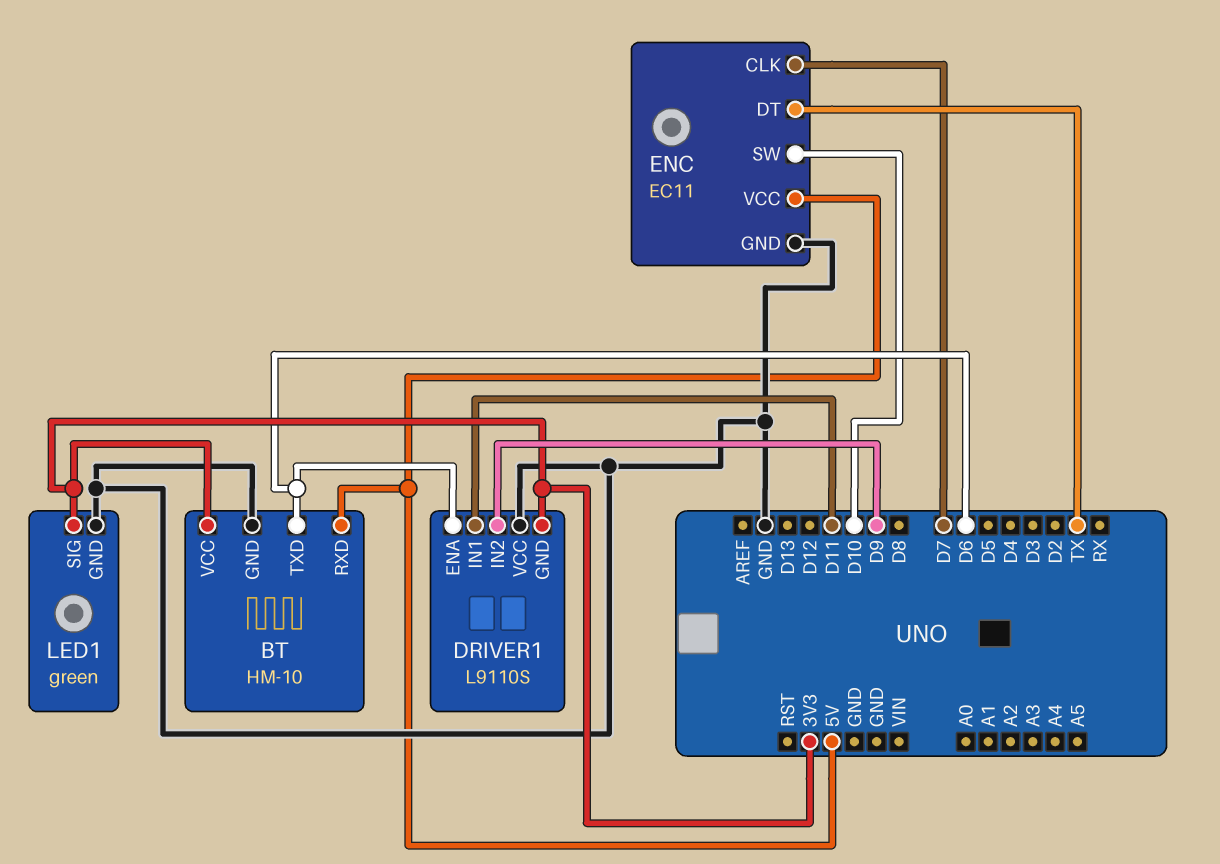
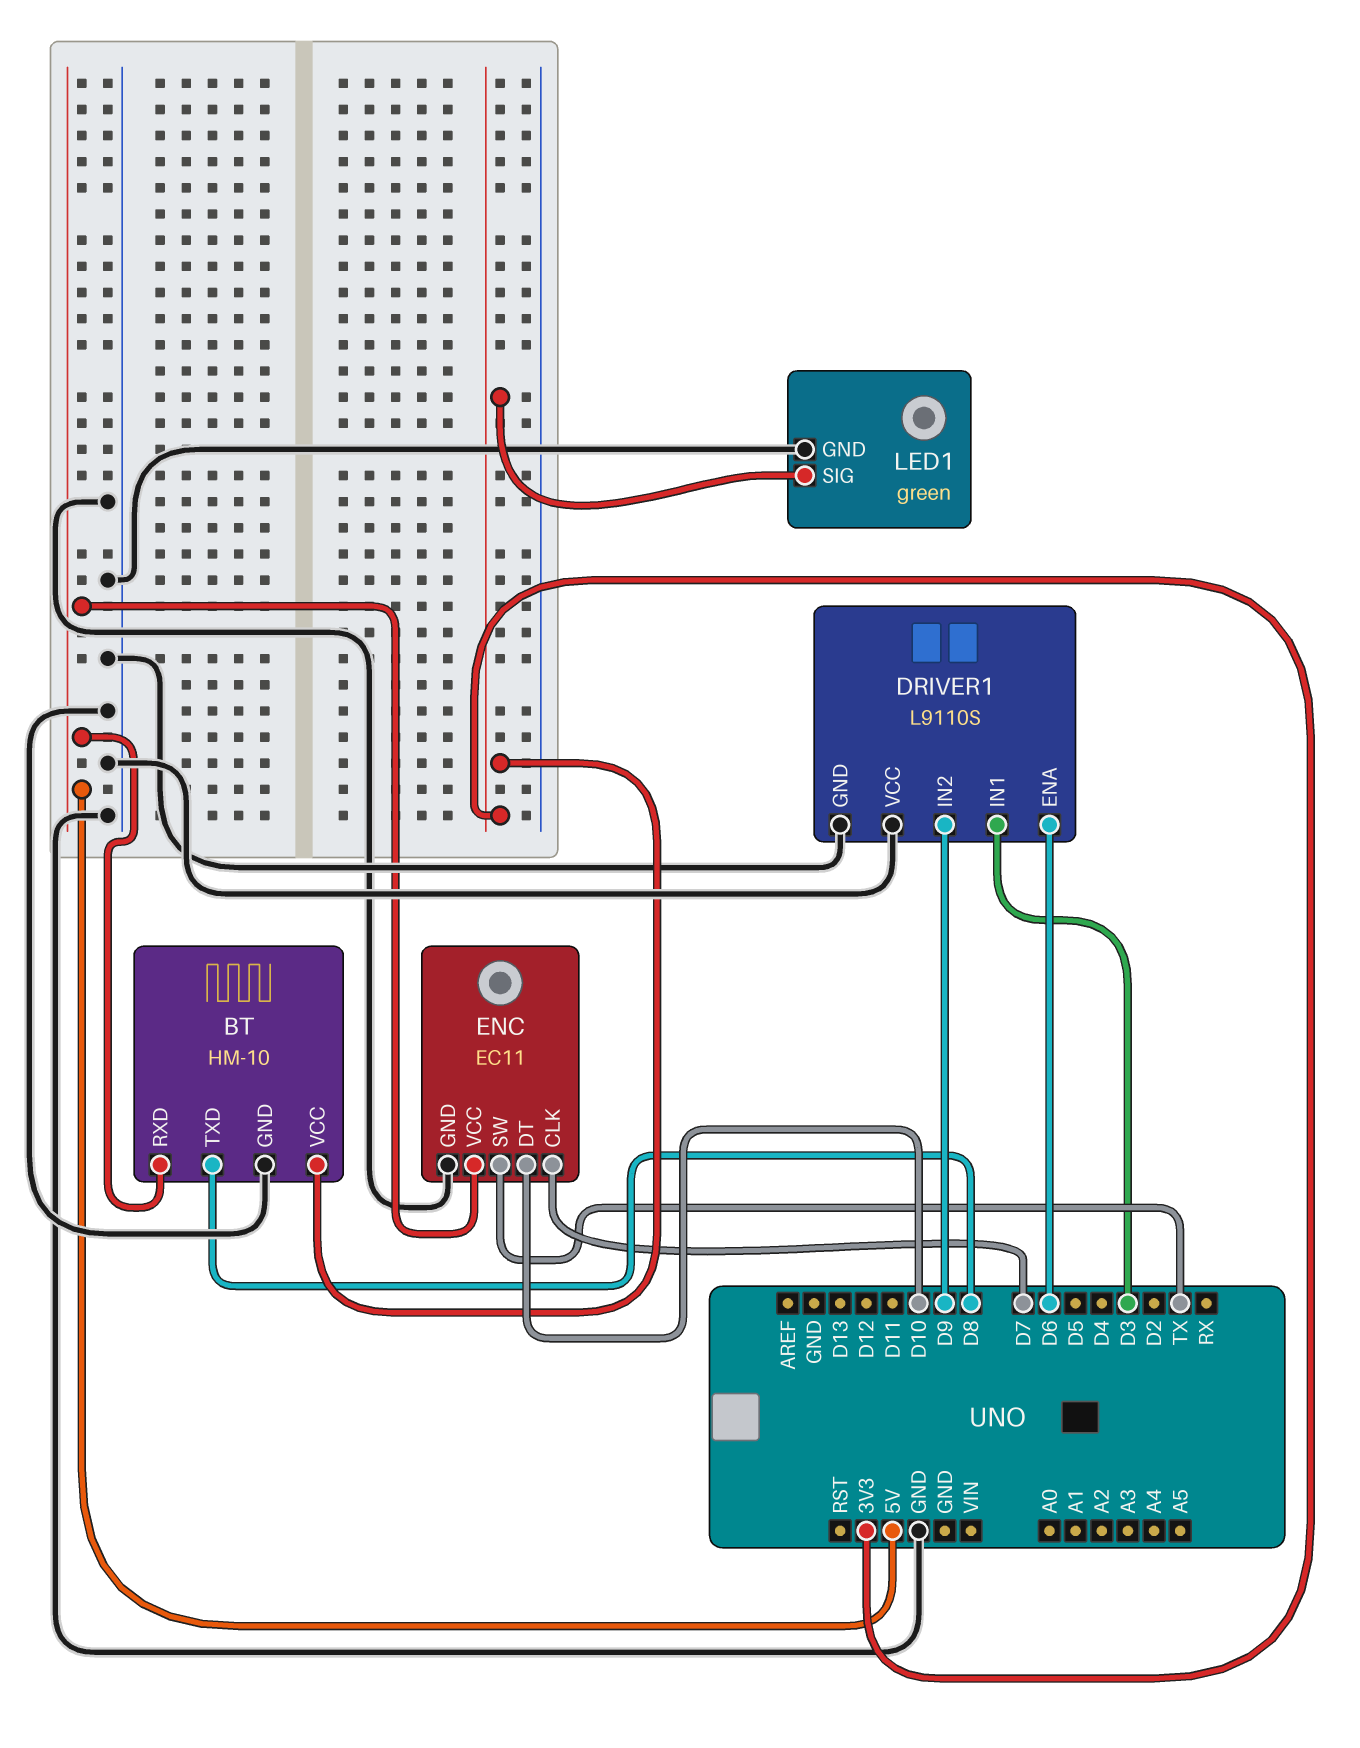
BT pin TXD: D6 -> D8
DRIVER1 pin GND: 3V3 -> GND
DRIVER1 pin IN1: D11 -> D3
ENC pin DT: TX -> D10
ENC pin SW: D10 -> TX

